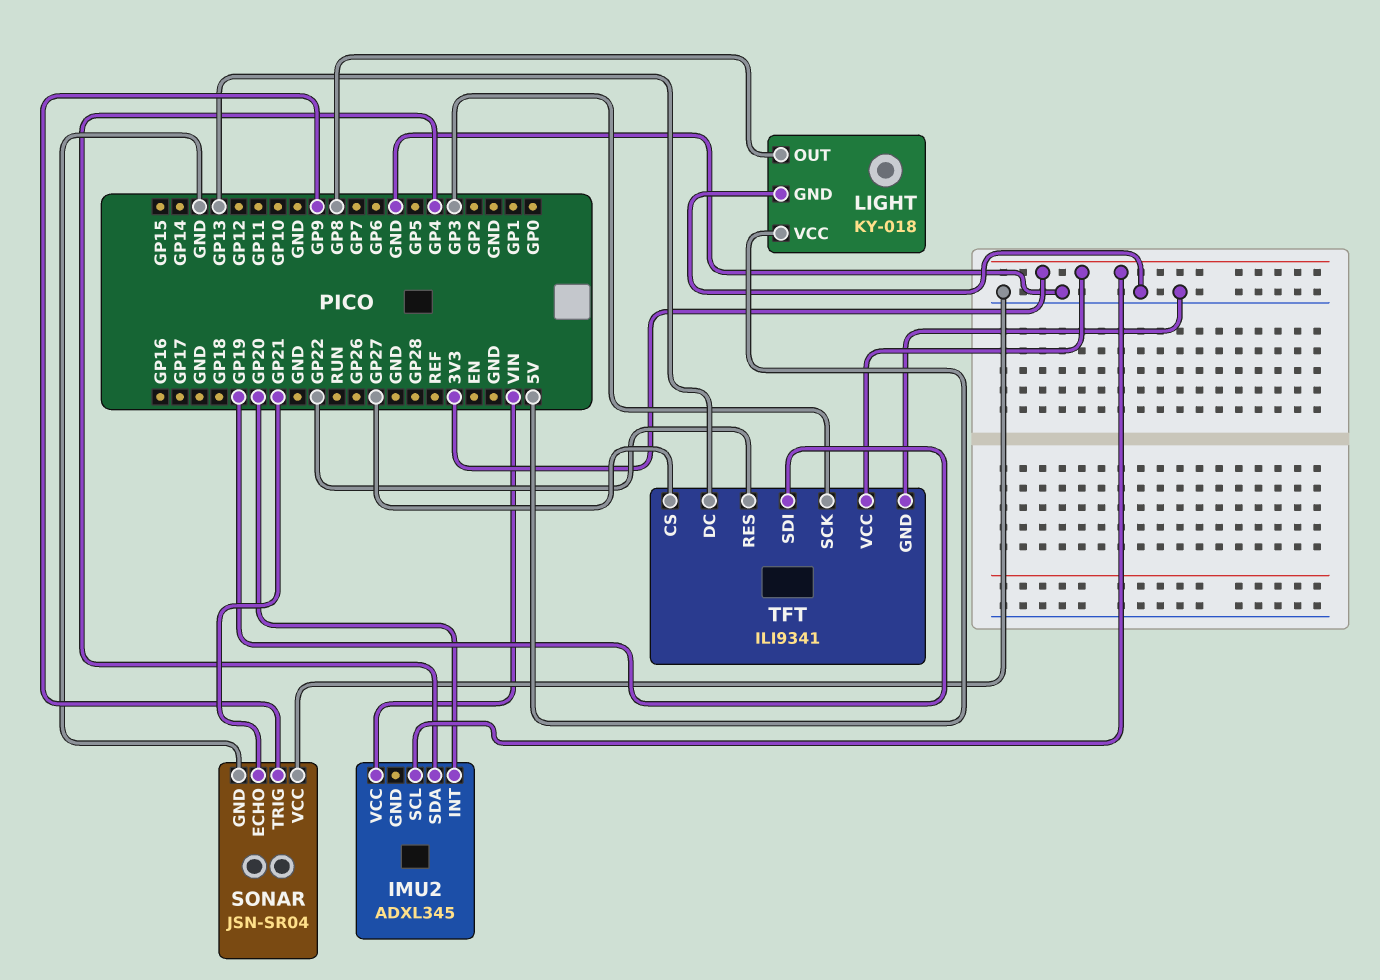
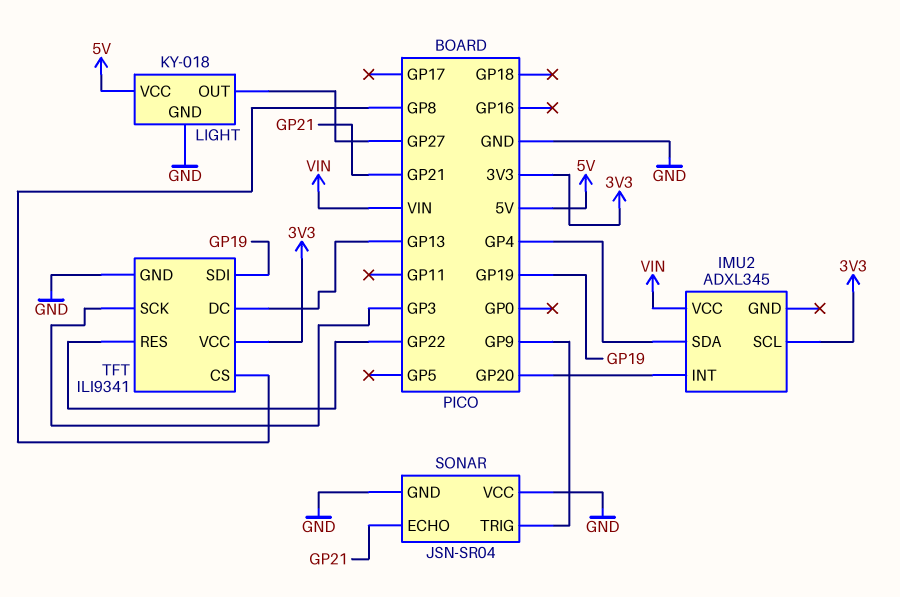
LIGHT pin OUT: GP8 -> GP27
TFT pin CS: GP27 -> GP8

